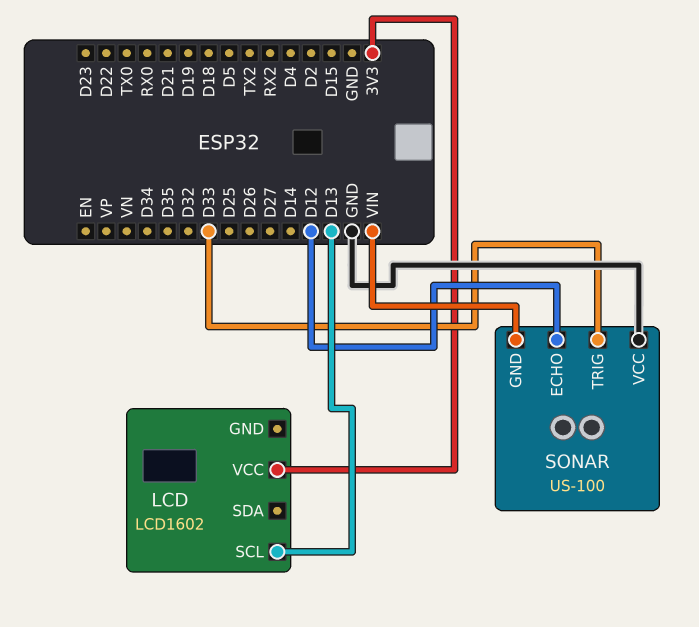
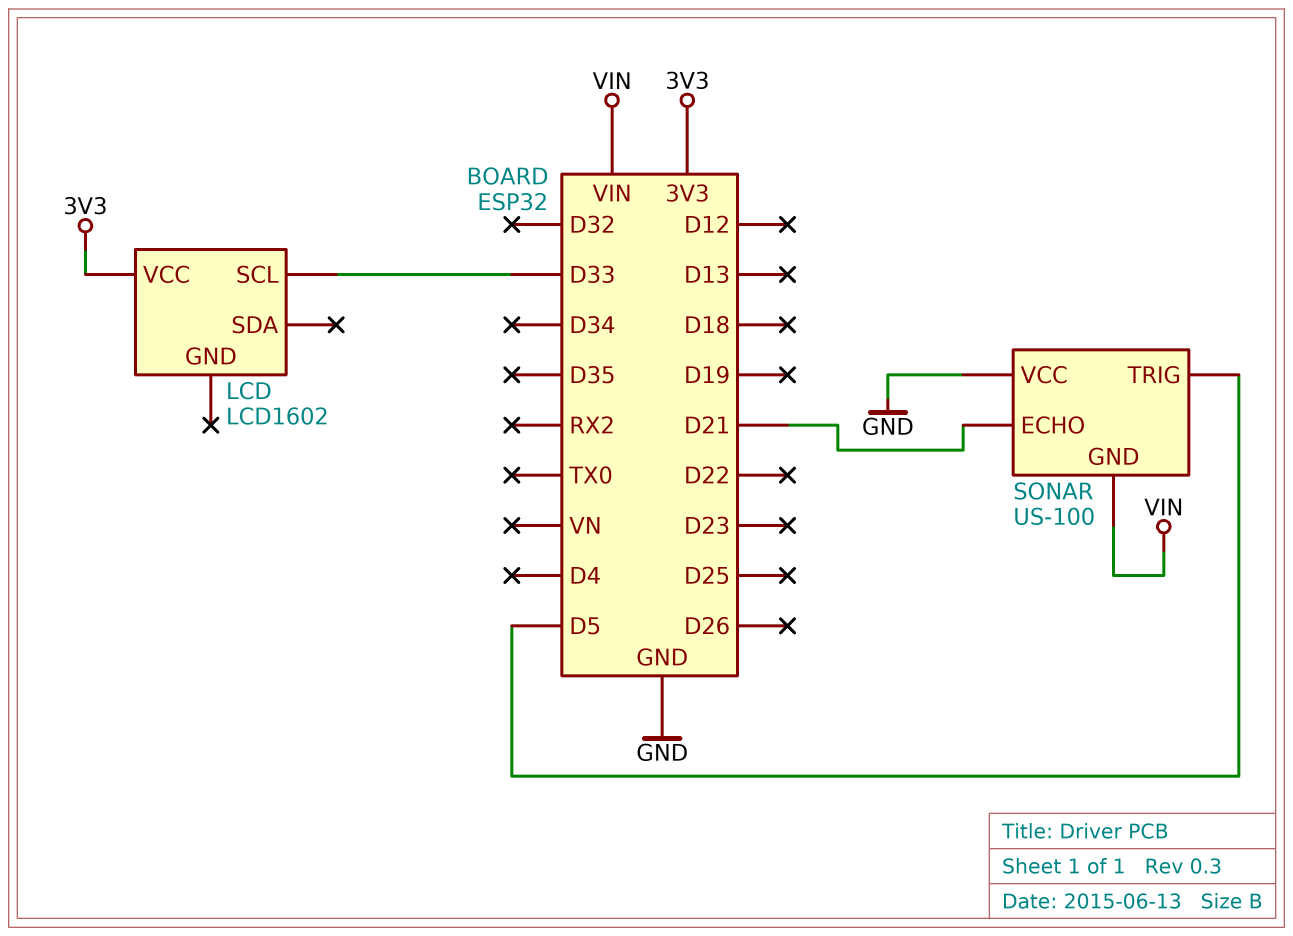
LCD pin SCL: D13 -> D33
SONAR pin ECHO: D12 -> D21
SONAR pin TRIG: D33 -> D5

